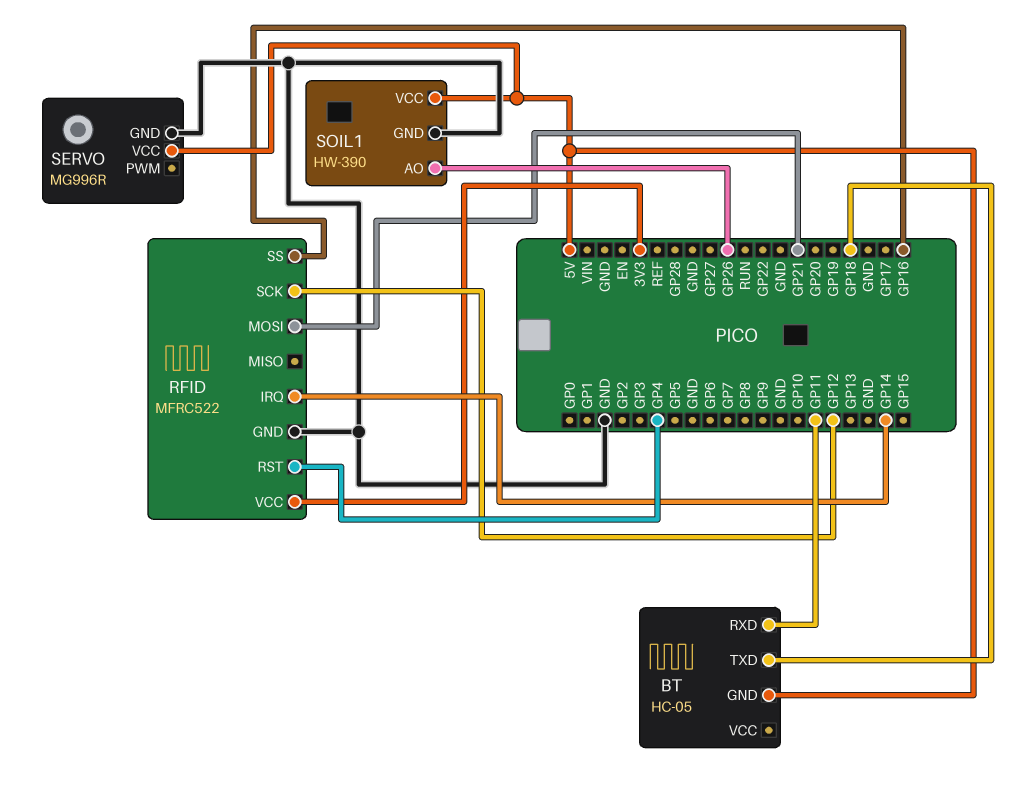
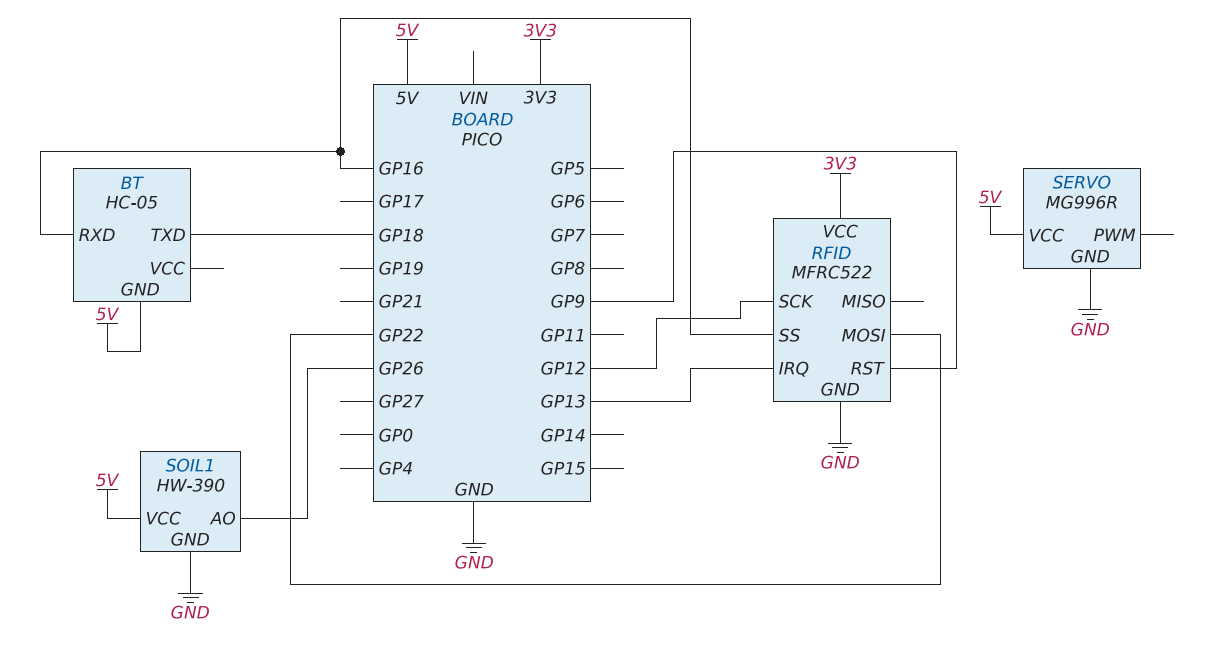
BT pin RXD: GP11 -> GP16
RFID pin IRQ: GP14 -> GP13
RFID pin MOSI: GP21 -> GP22
RFID pin RST: GP4 -> GP9

